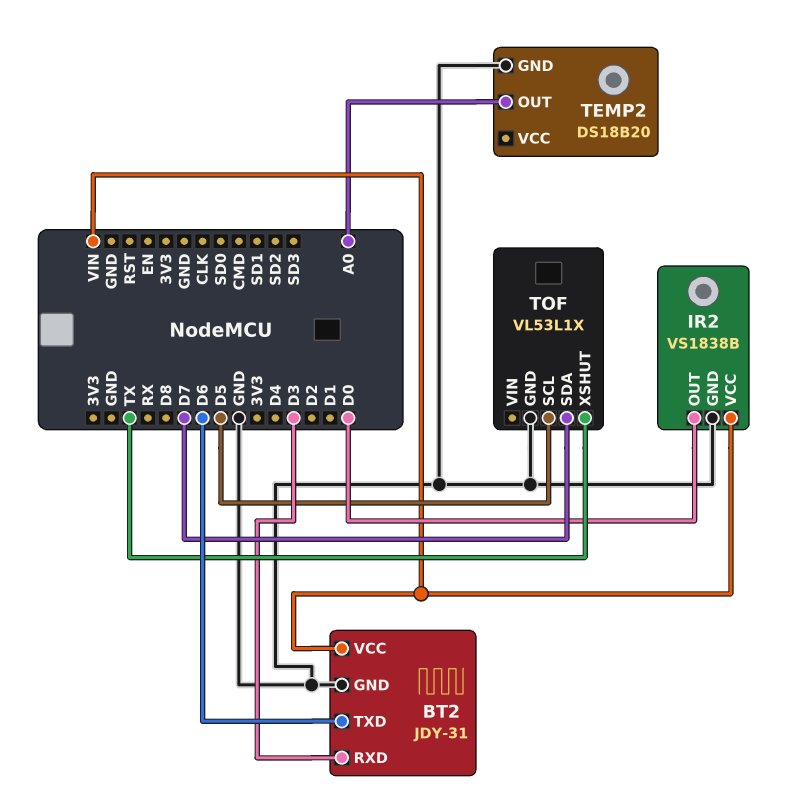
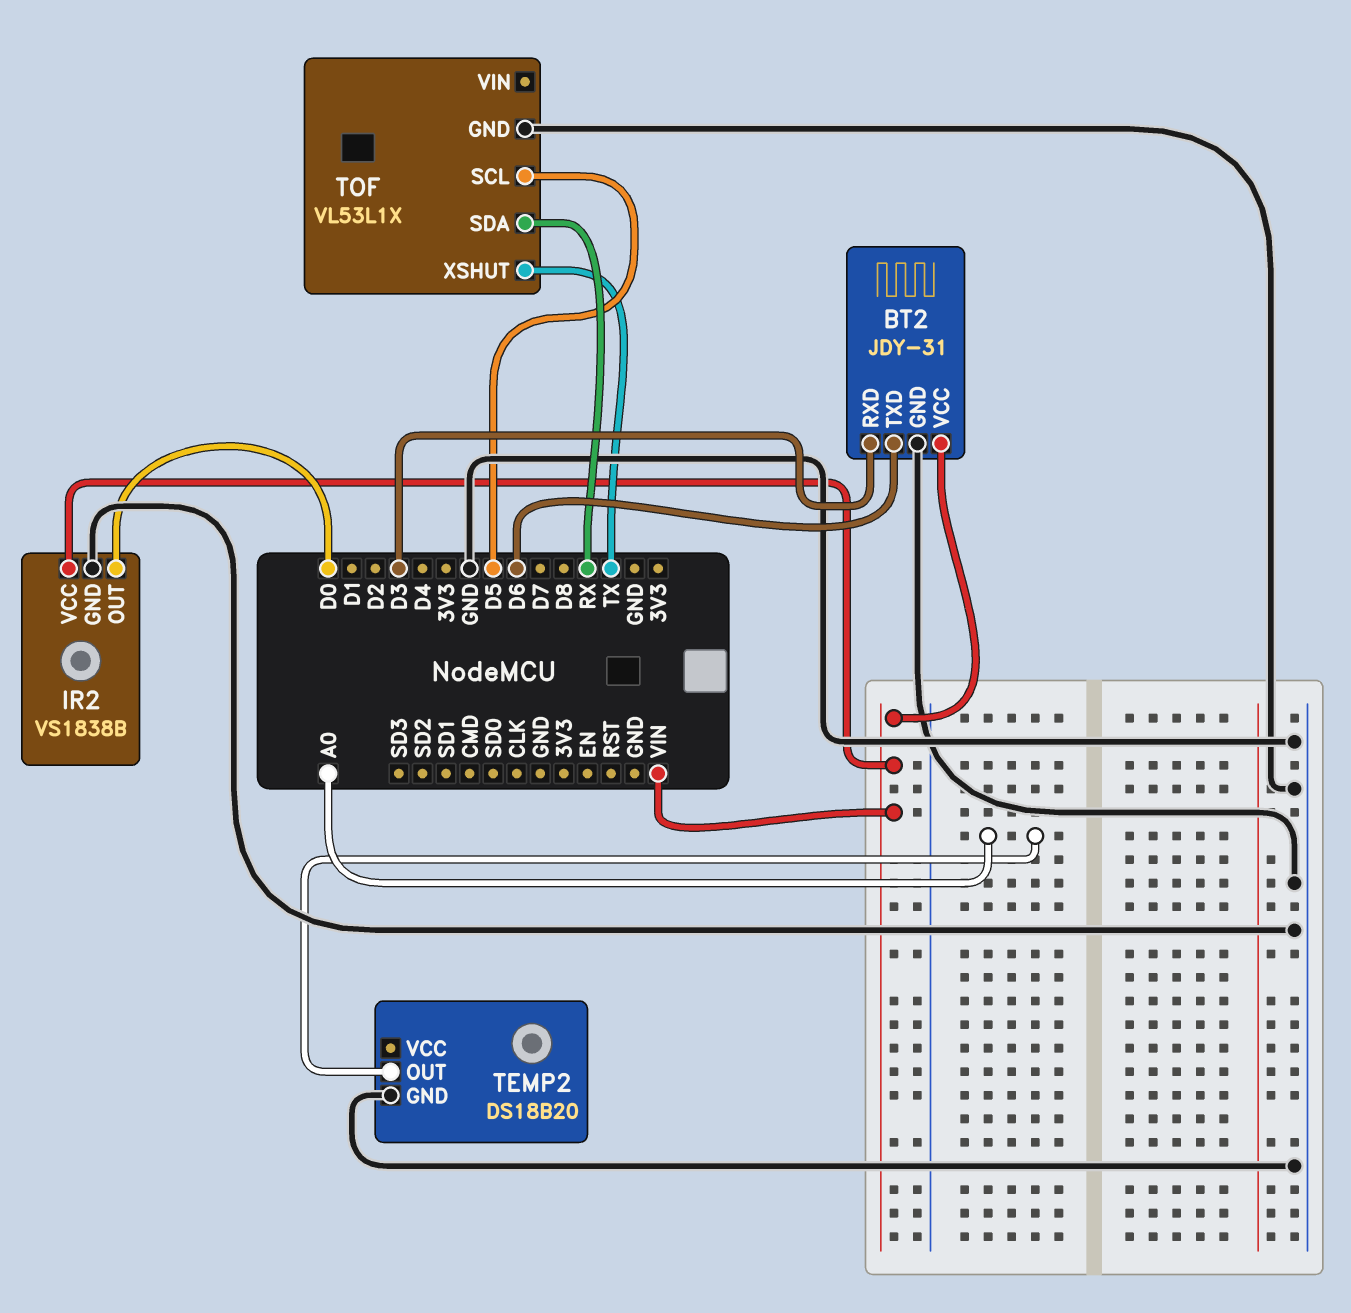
TOF pin SDA: D7 -> RX

